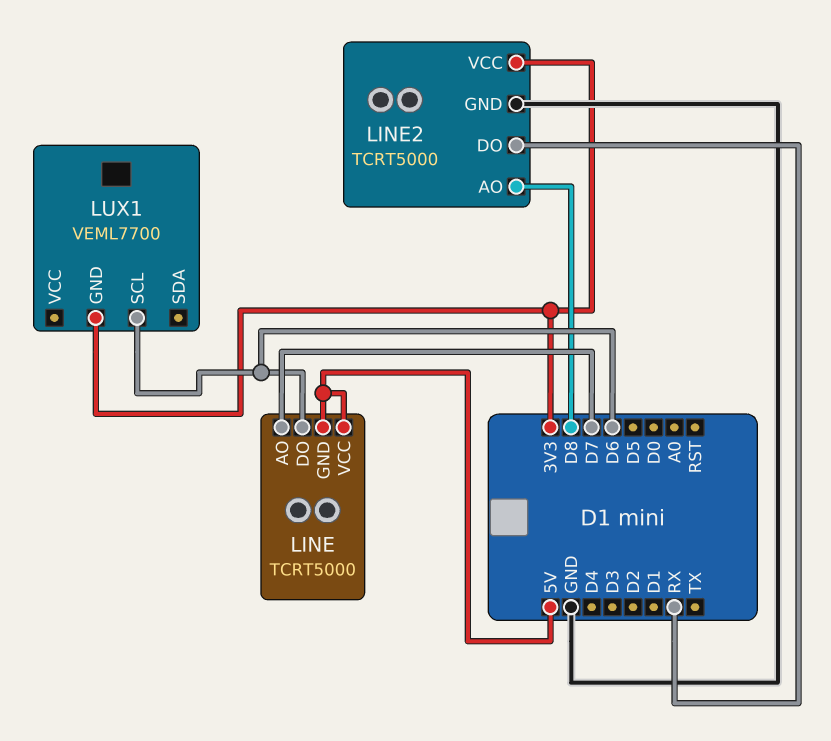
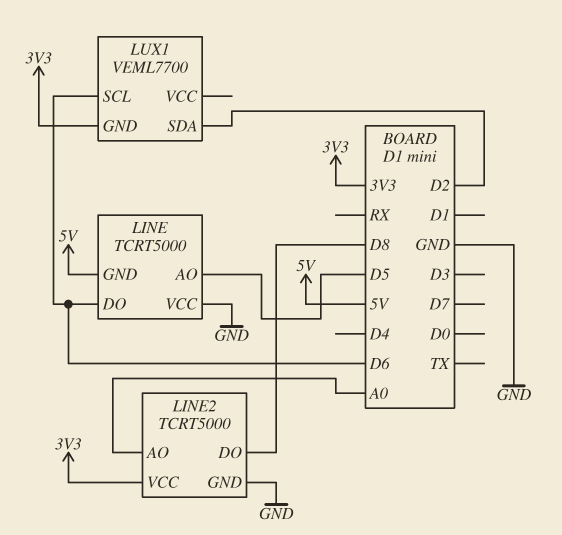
LINE pin AO: D7 -> D5
LINE pin VCC: 5V -> GND
LINE2 pin AO: D8 -> A0
LINE2 pin DO: RX -> D8
LUX1 pin SDA: none -> D2

